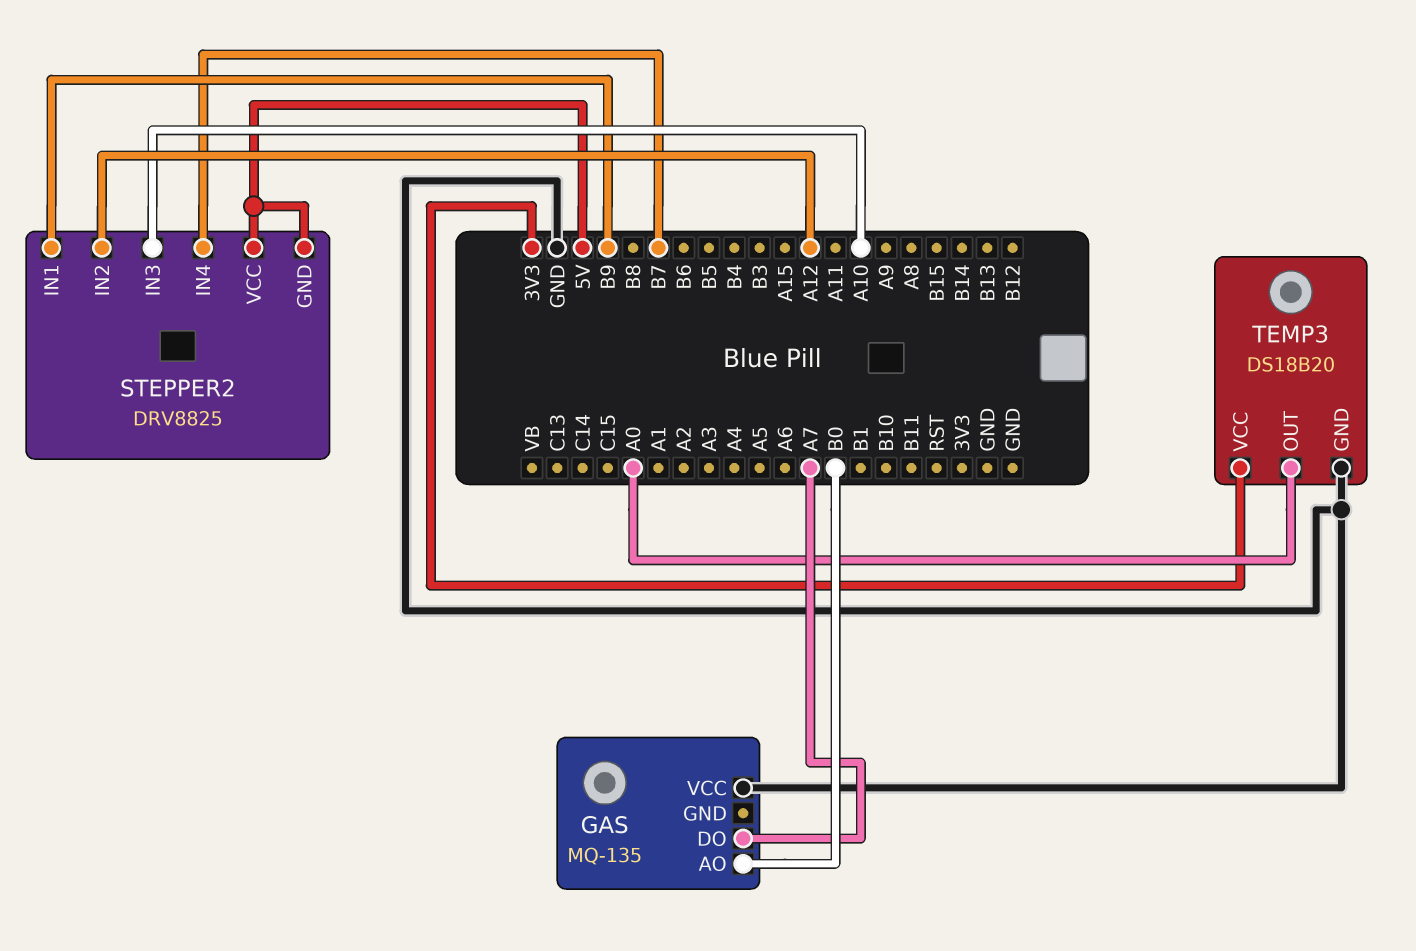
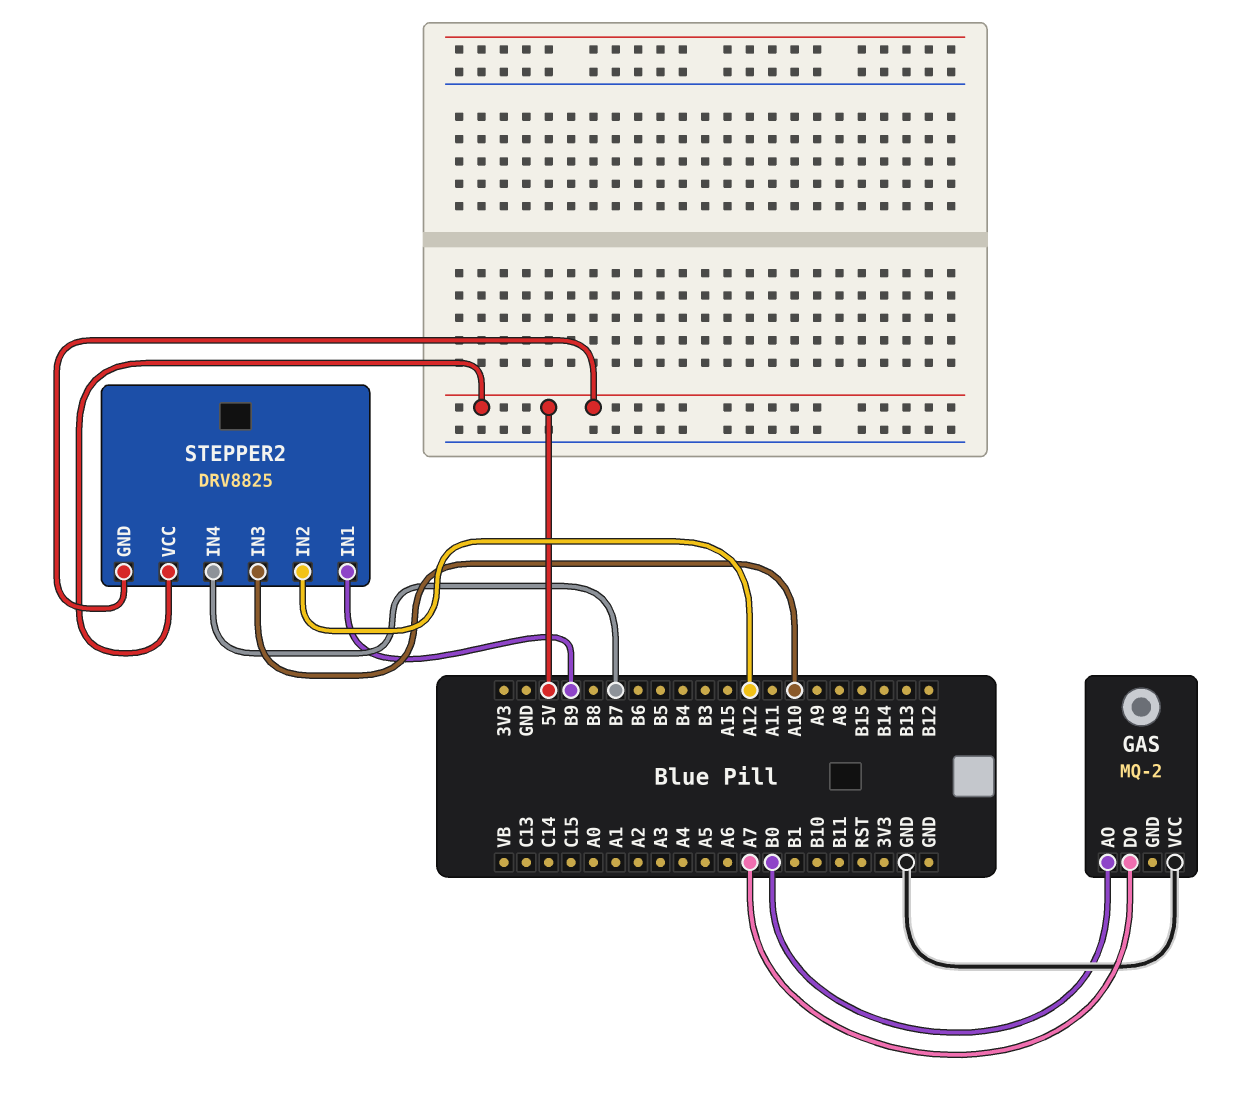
GAS: MQ-135 -> MQ-2
TEMP3: DS18B20 -> none
TEMP3 pin GND: GND -> none
TEMP3 pin OUT: A0 -> none
TEMP3 pin VCC: 3V3 -> none

